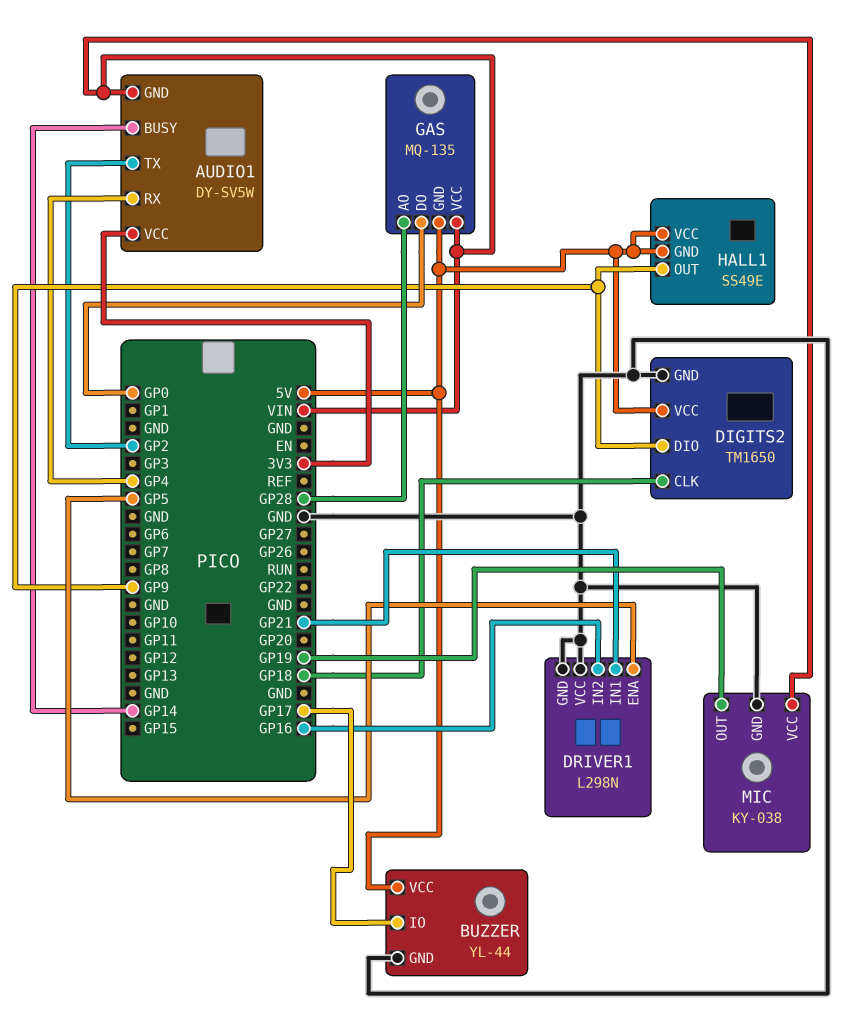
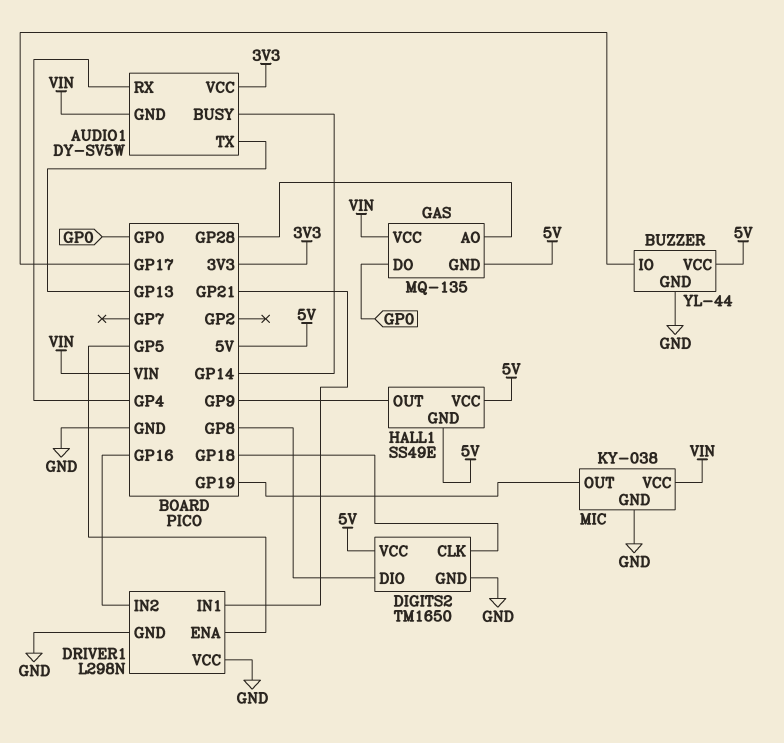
AUDIO1 pin TX: GP2 -> GP13
DIGITS2 pin DIO: GP9 -> GP8

